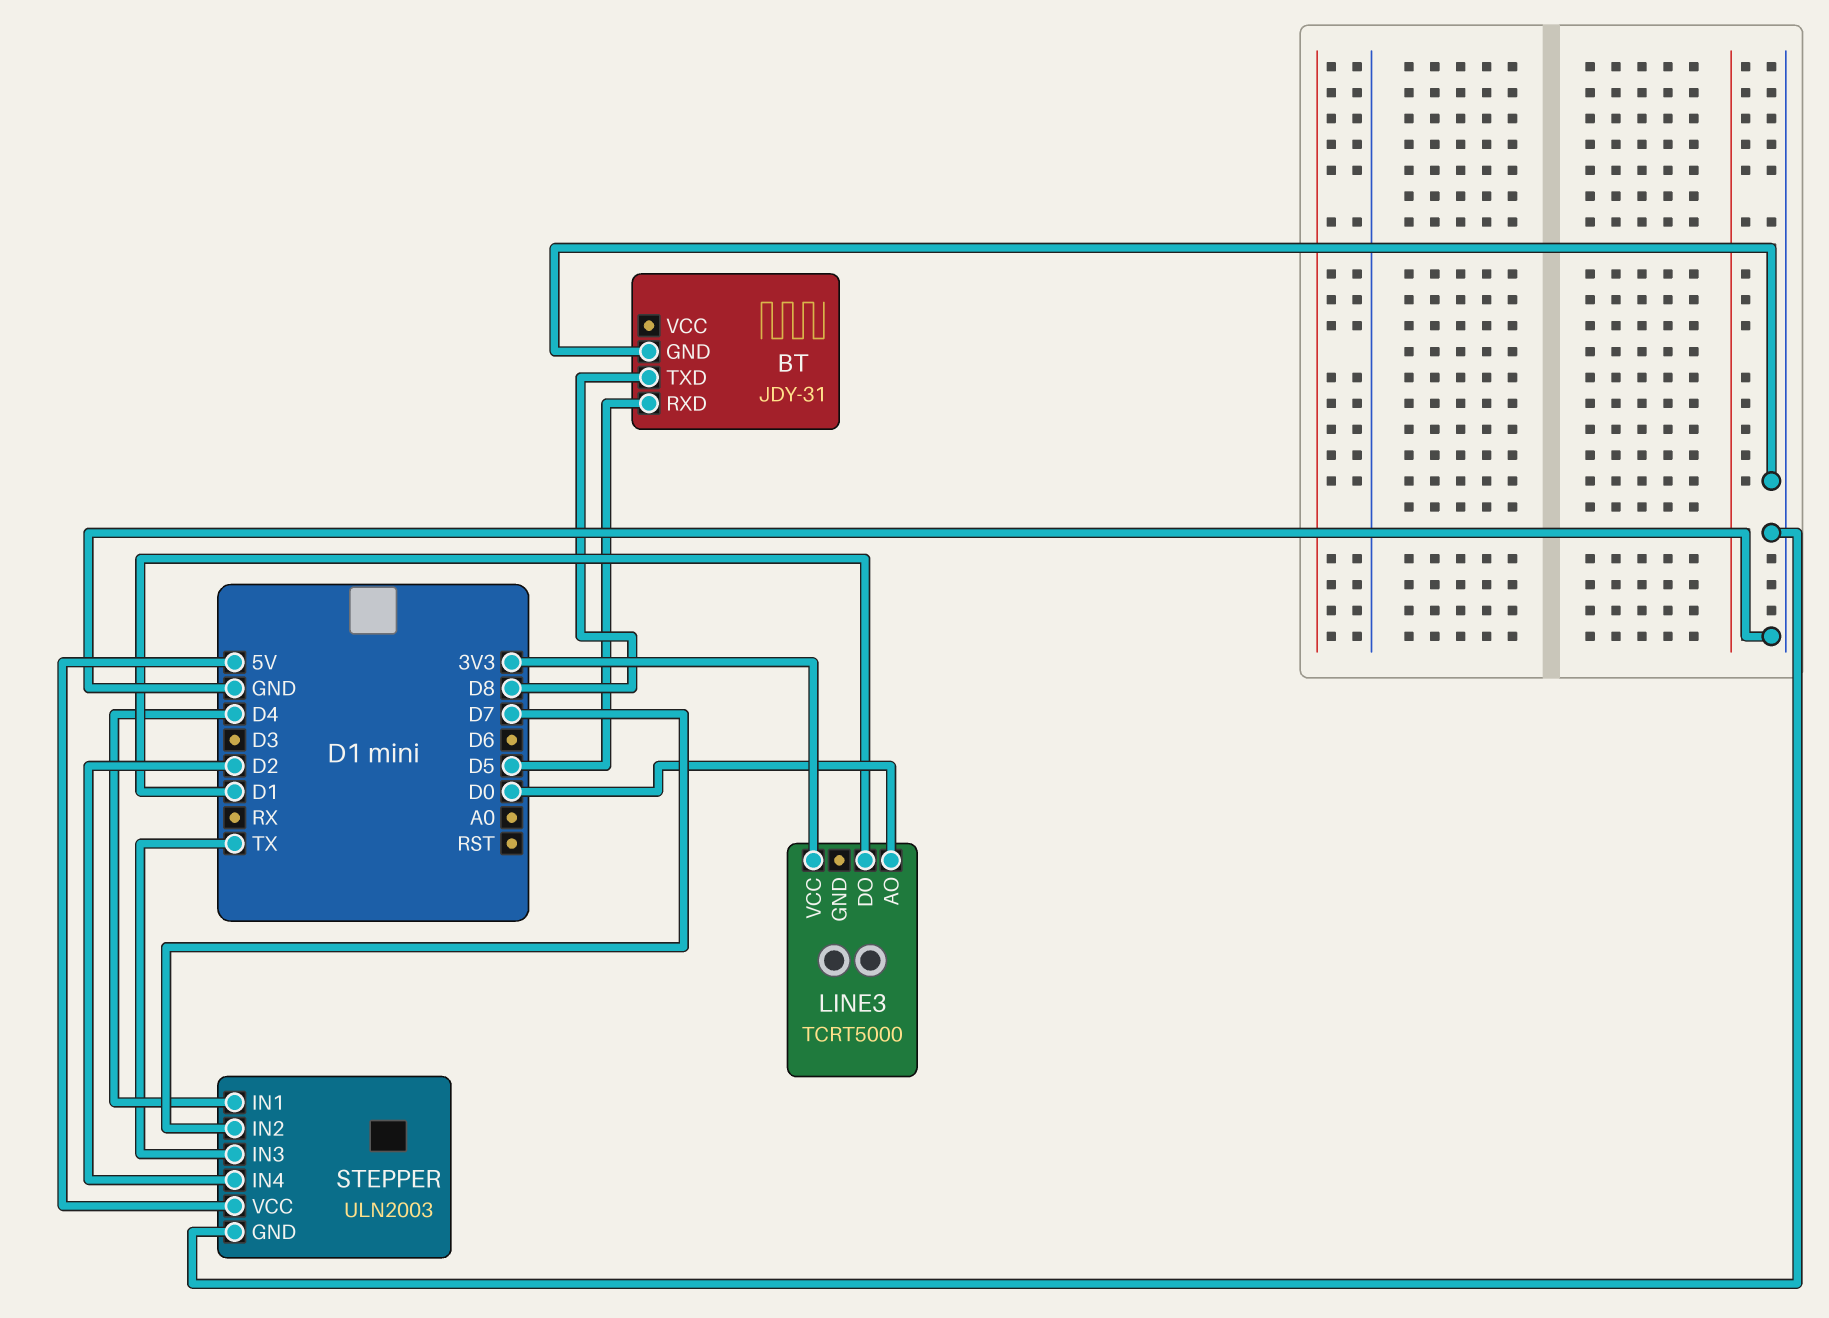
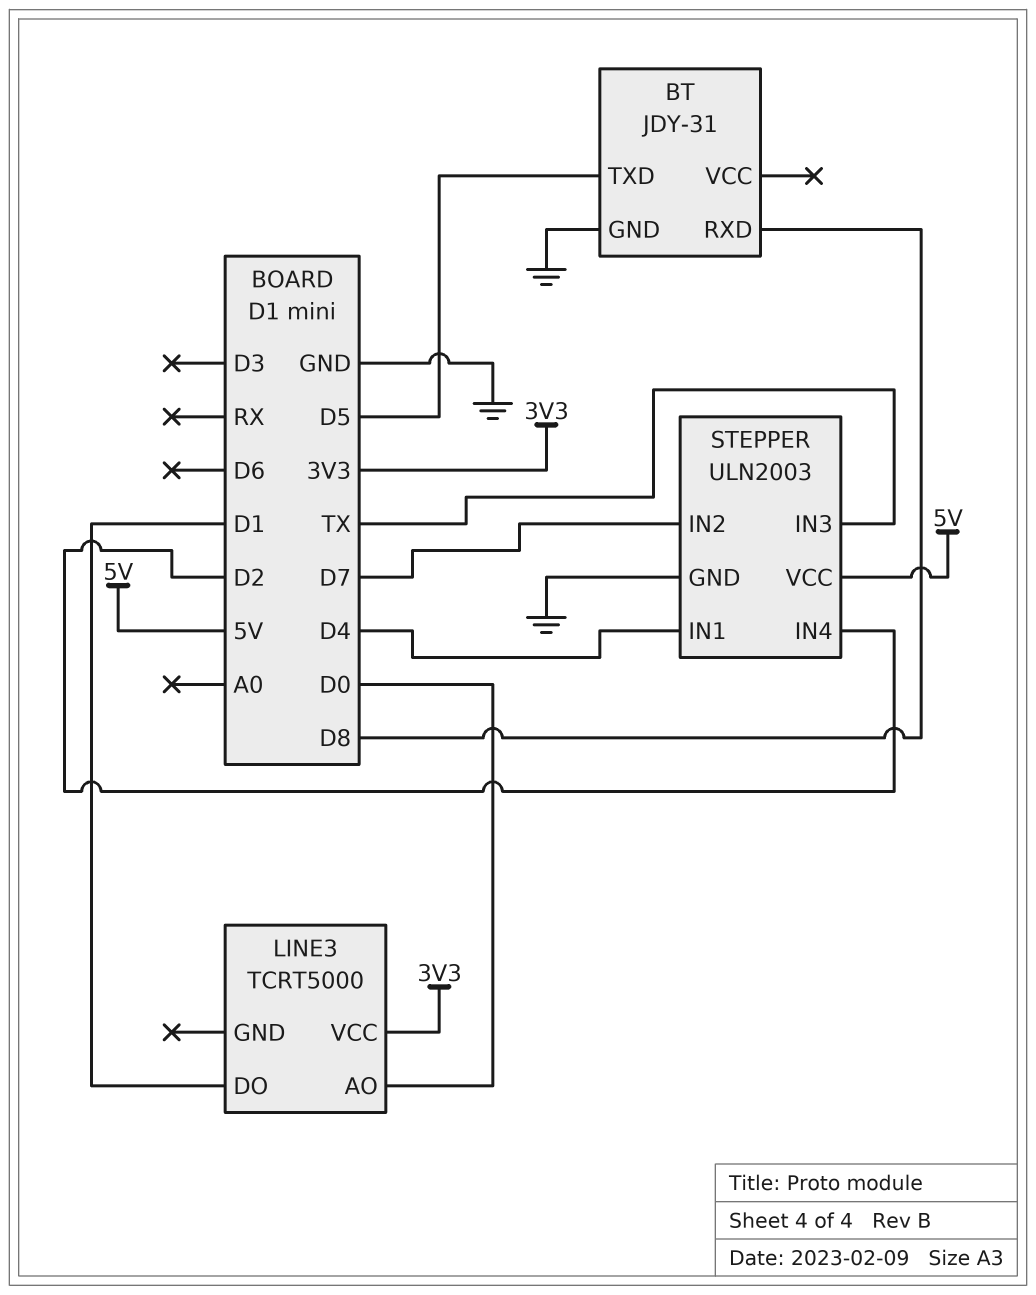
BT pin RXD: D5 -> D8
BT pin TXD: D8 -> D5

